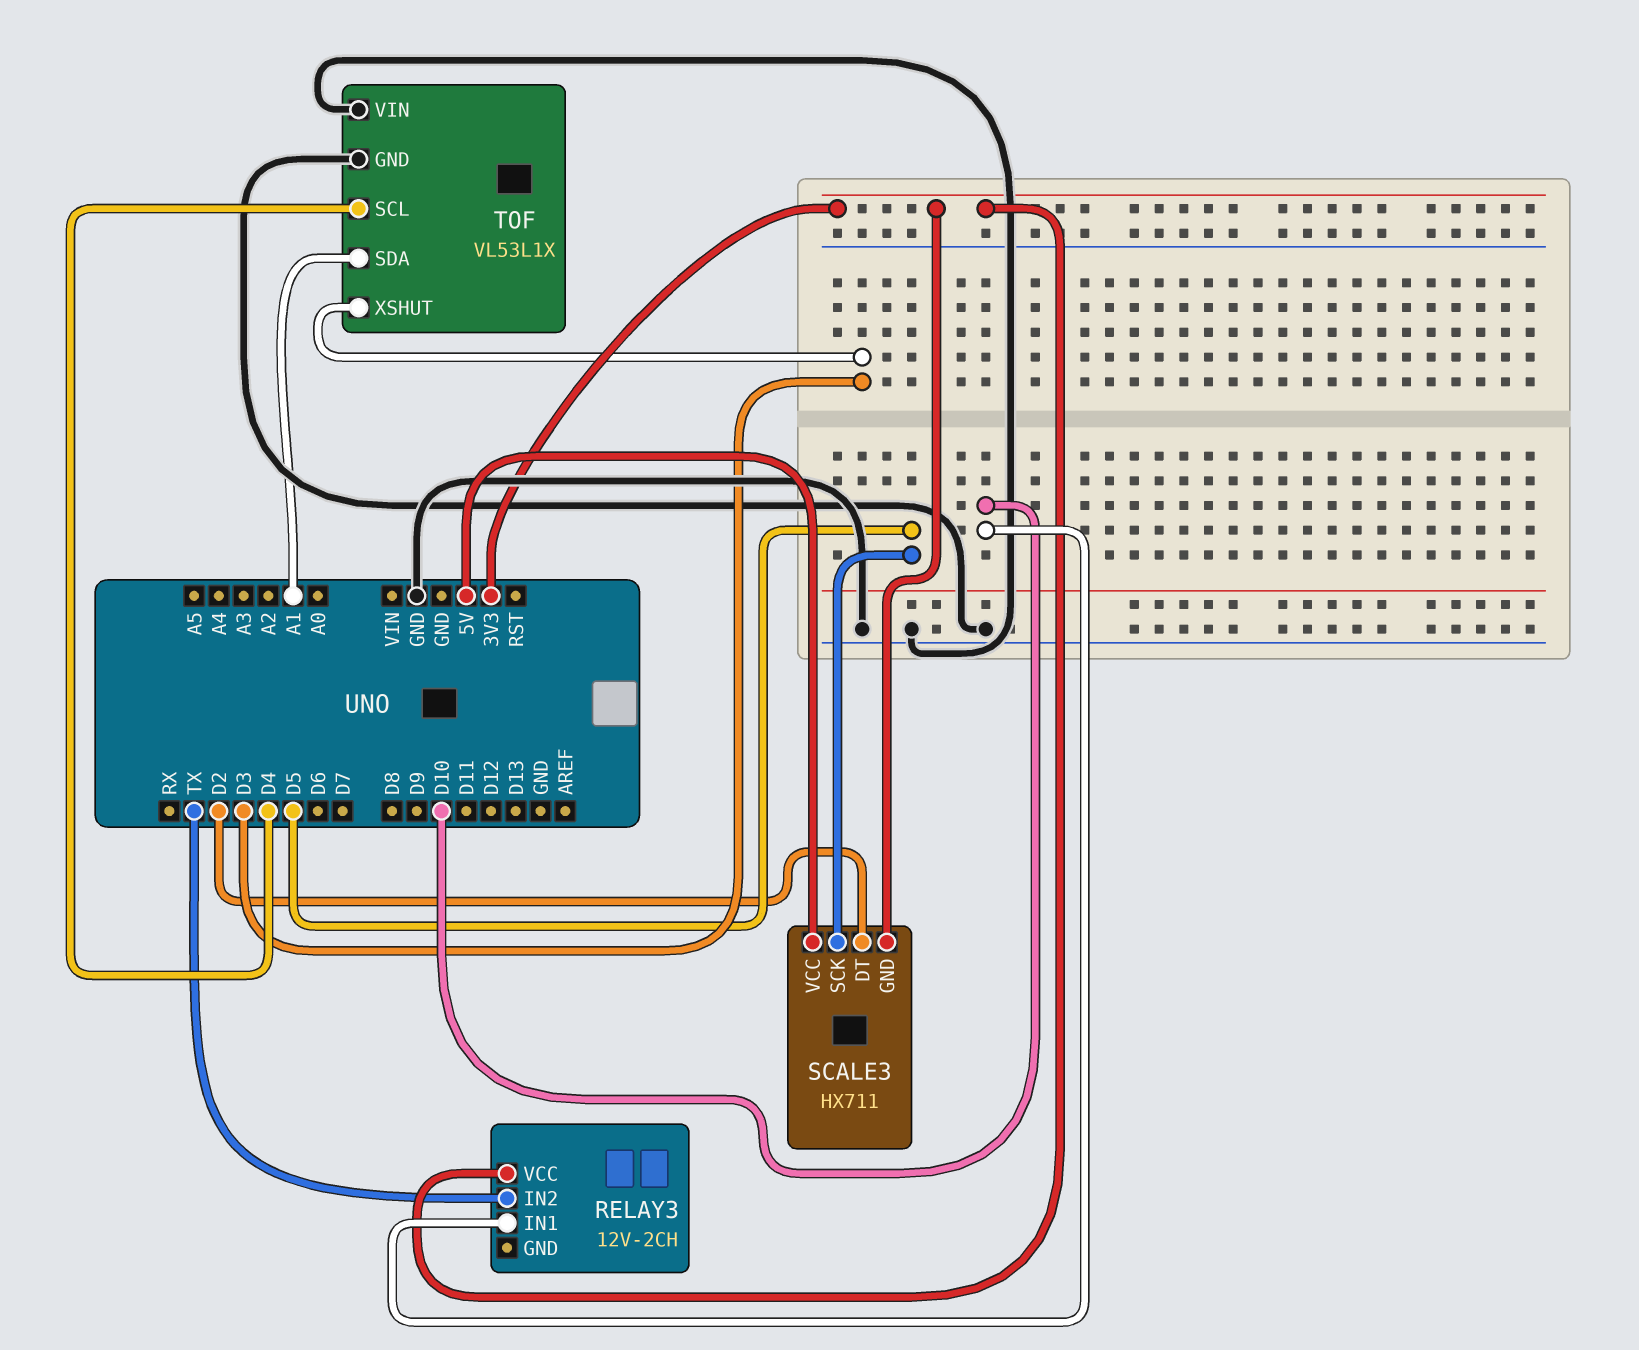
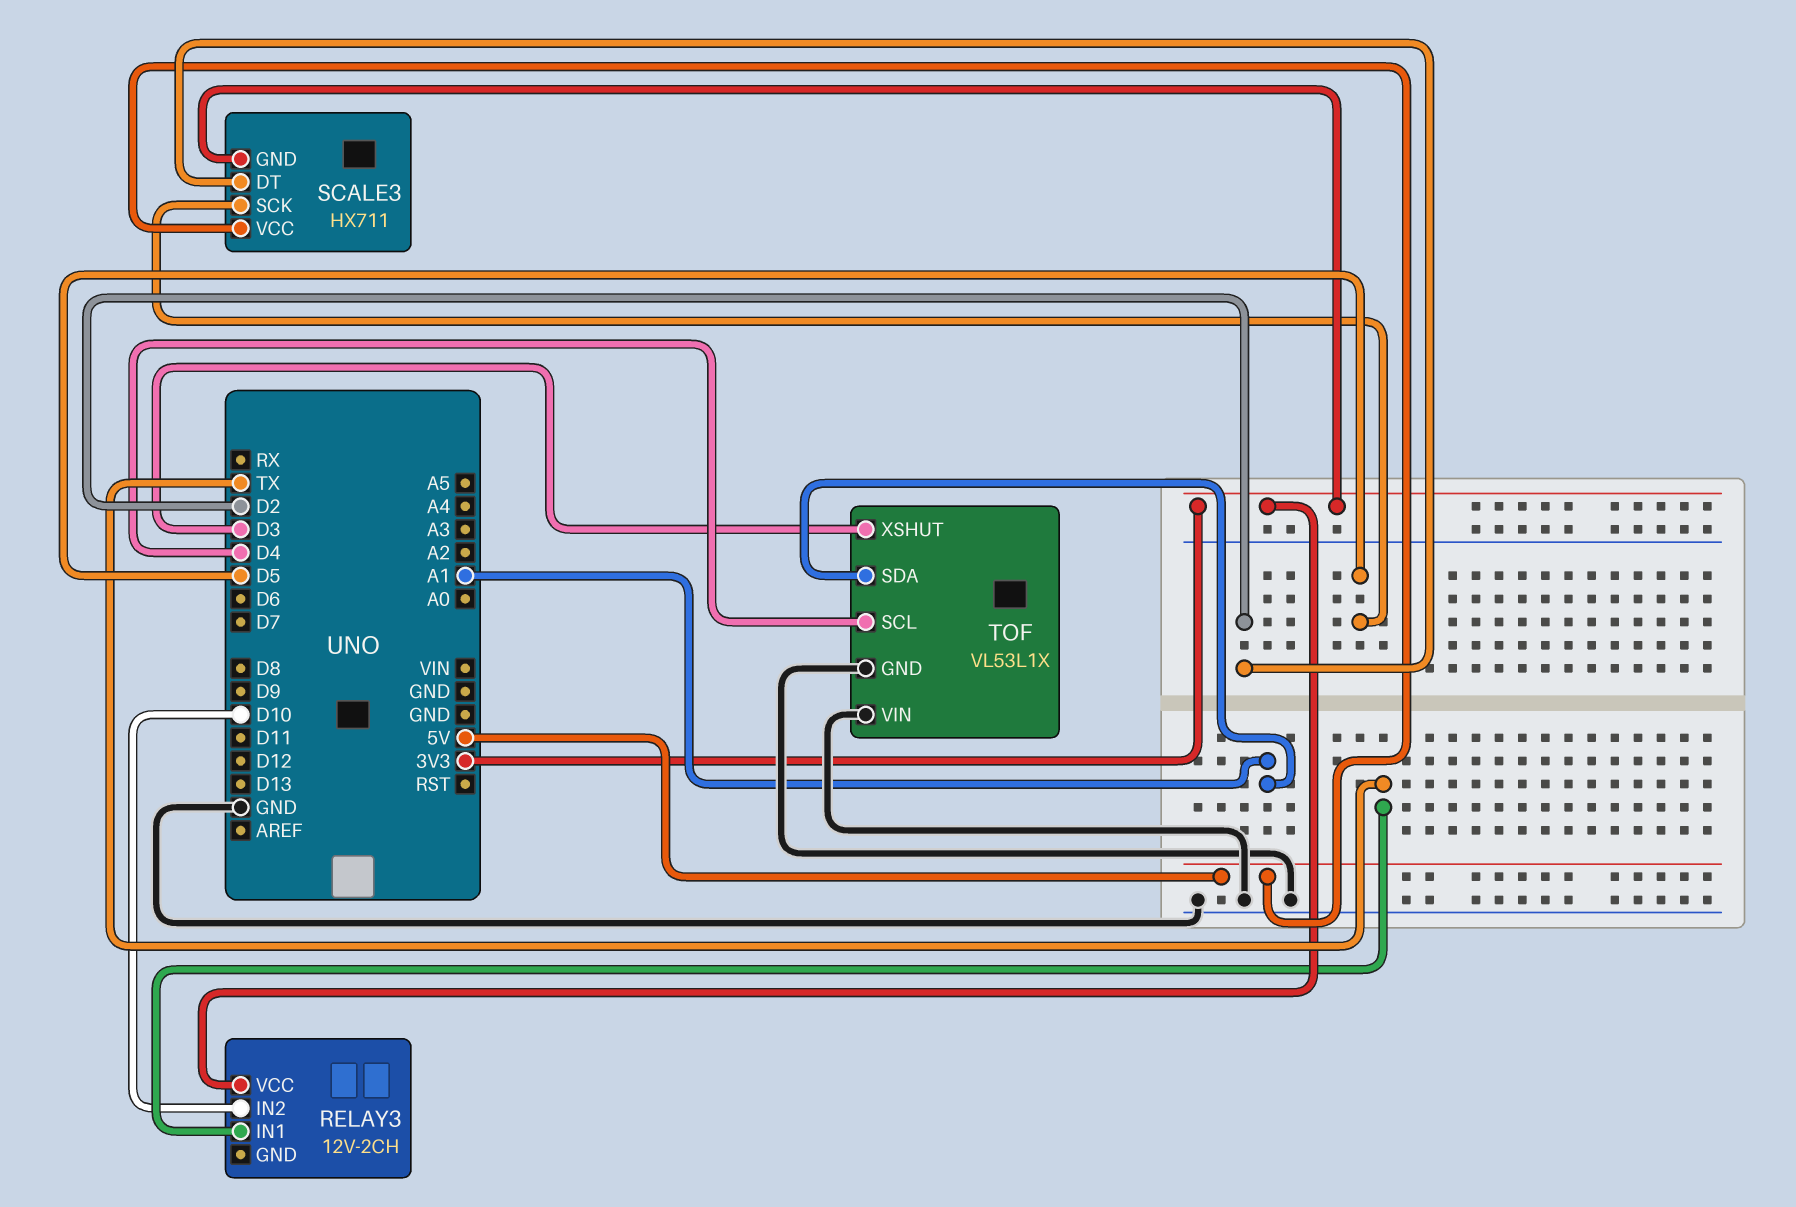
RELAY3 pin IN1: D10 -> TX
RELAY3 pin IN2: TX -> D10

